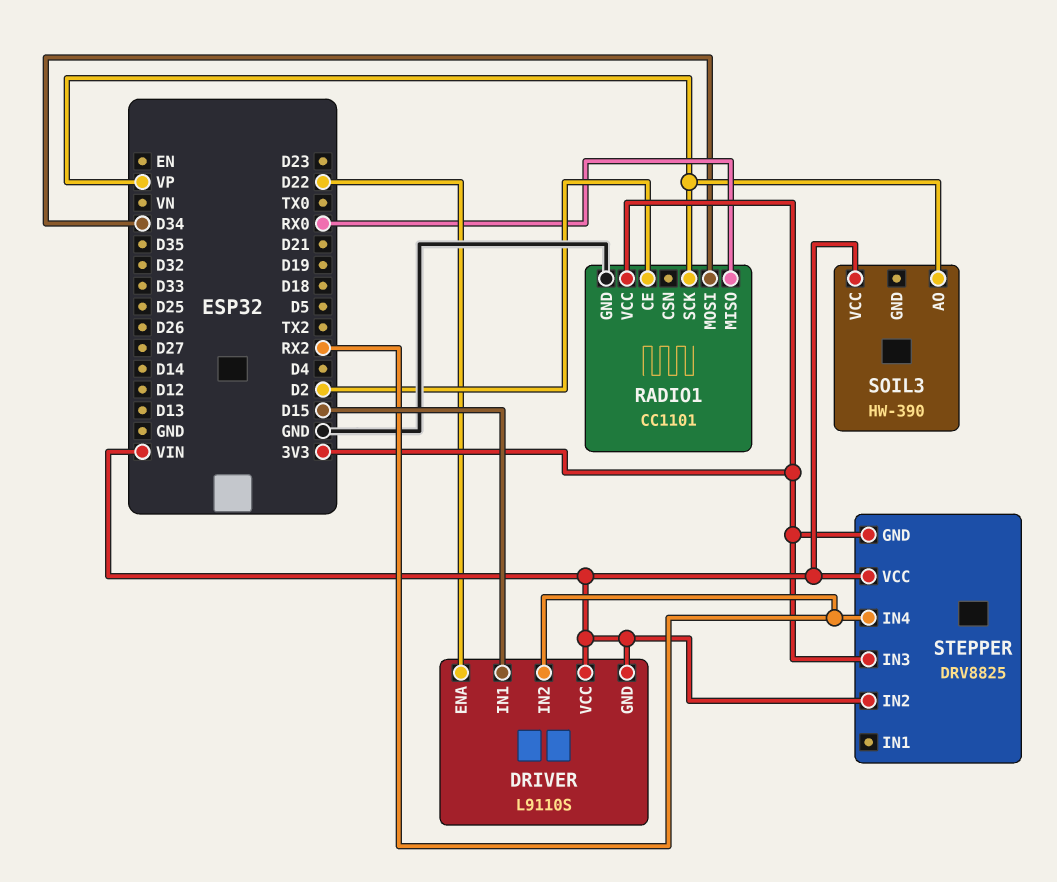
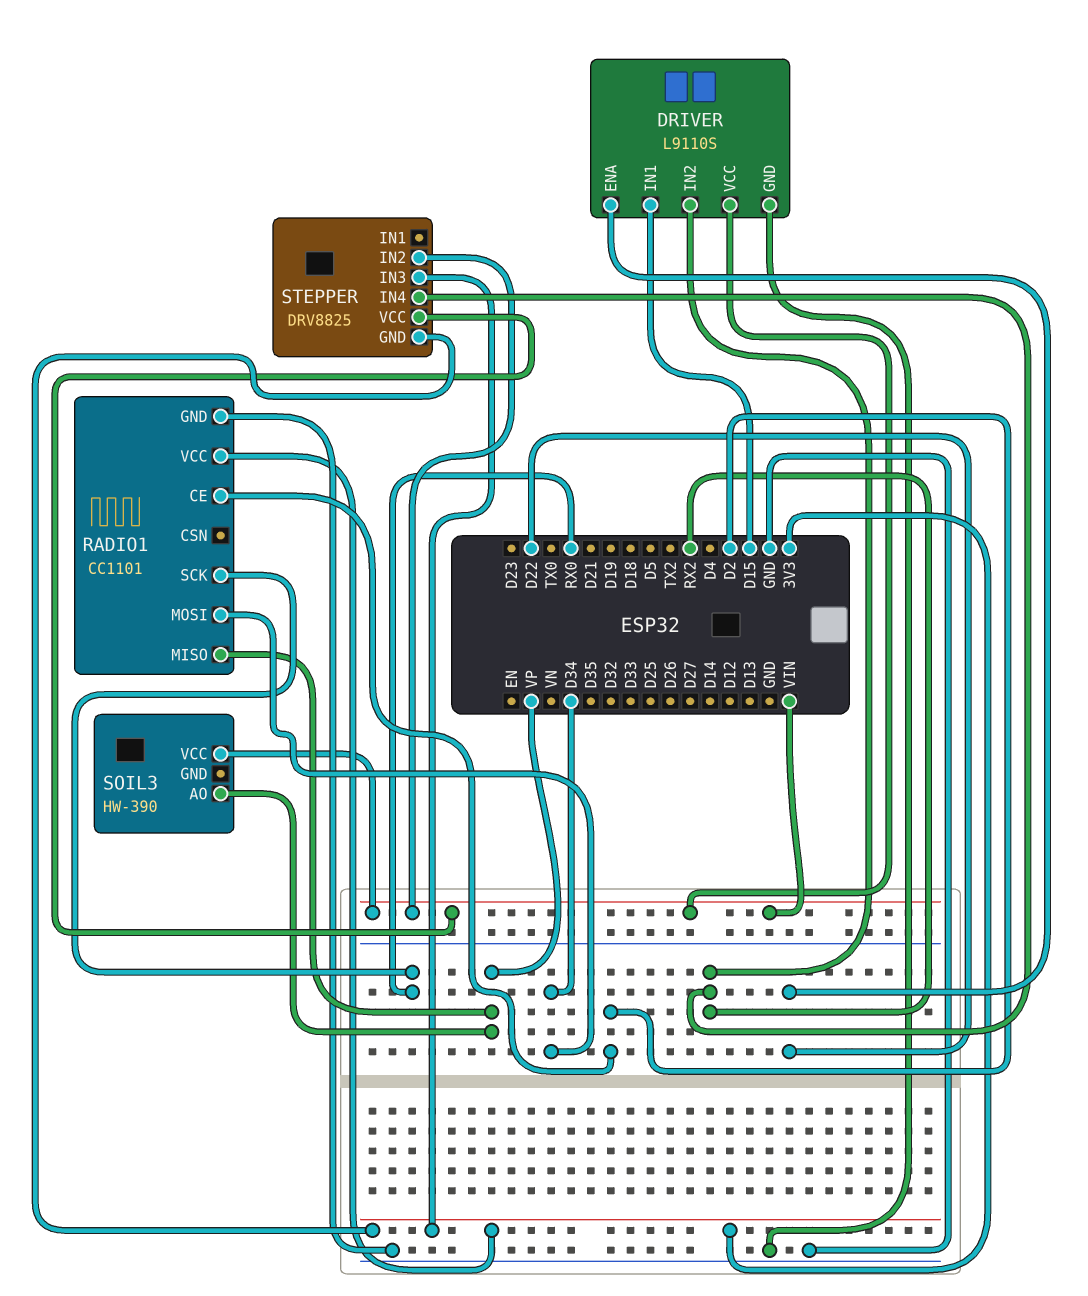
DRIVER pin GND: VIN -> GND
RADIO1 pin MISO: RX0 -> VP
RADIO1 pin SCK: VP -> RX0

